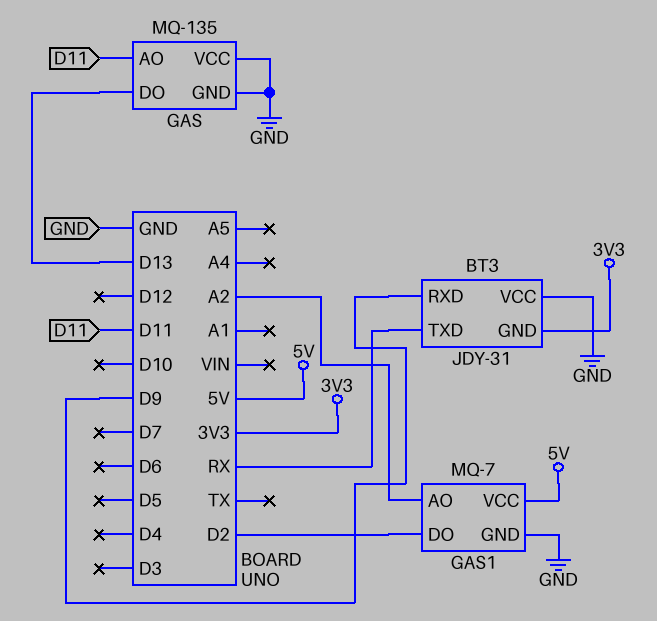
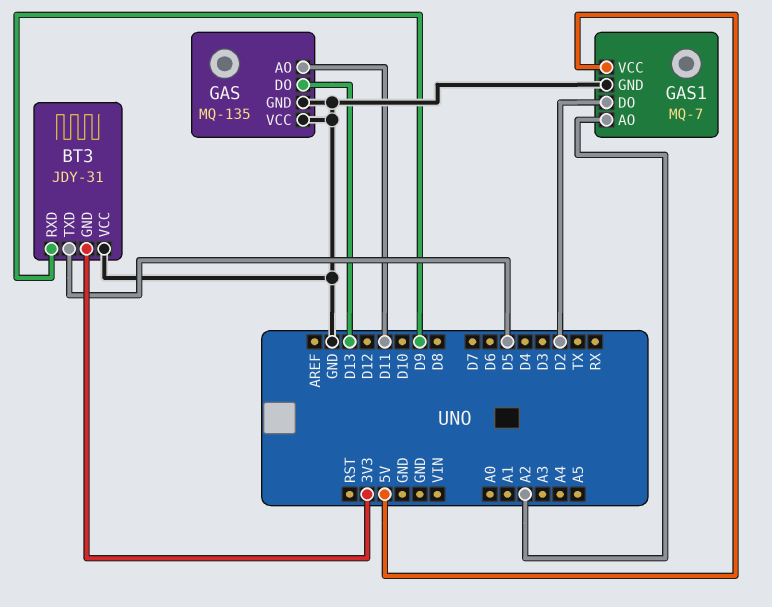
BT3 pin TXD: RX -> D5

